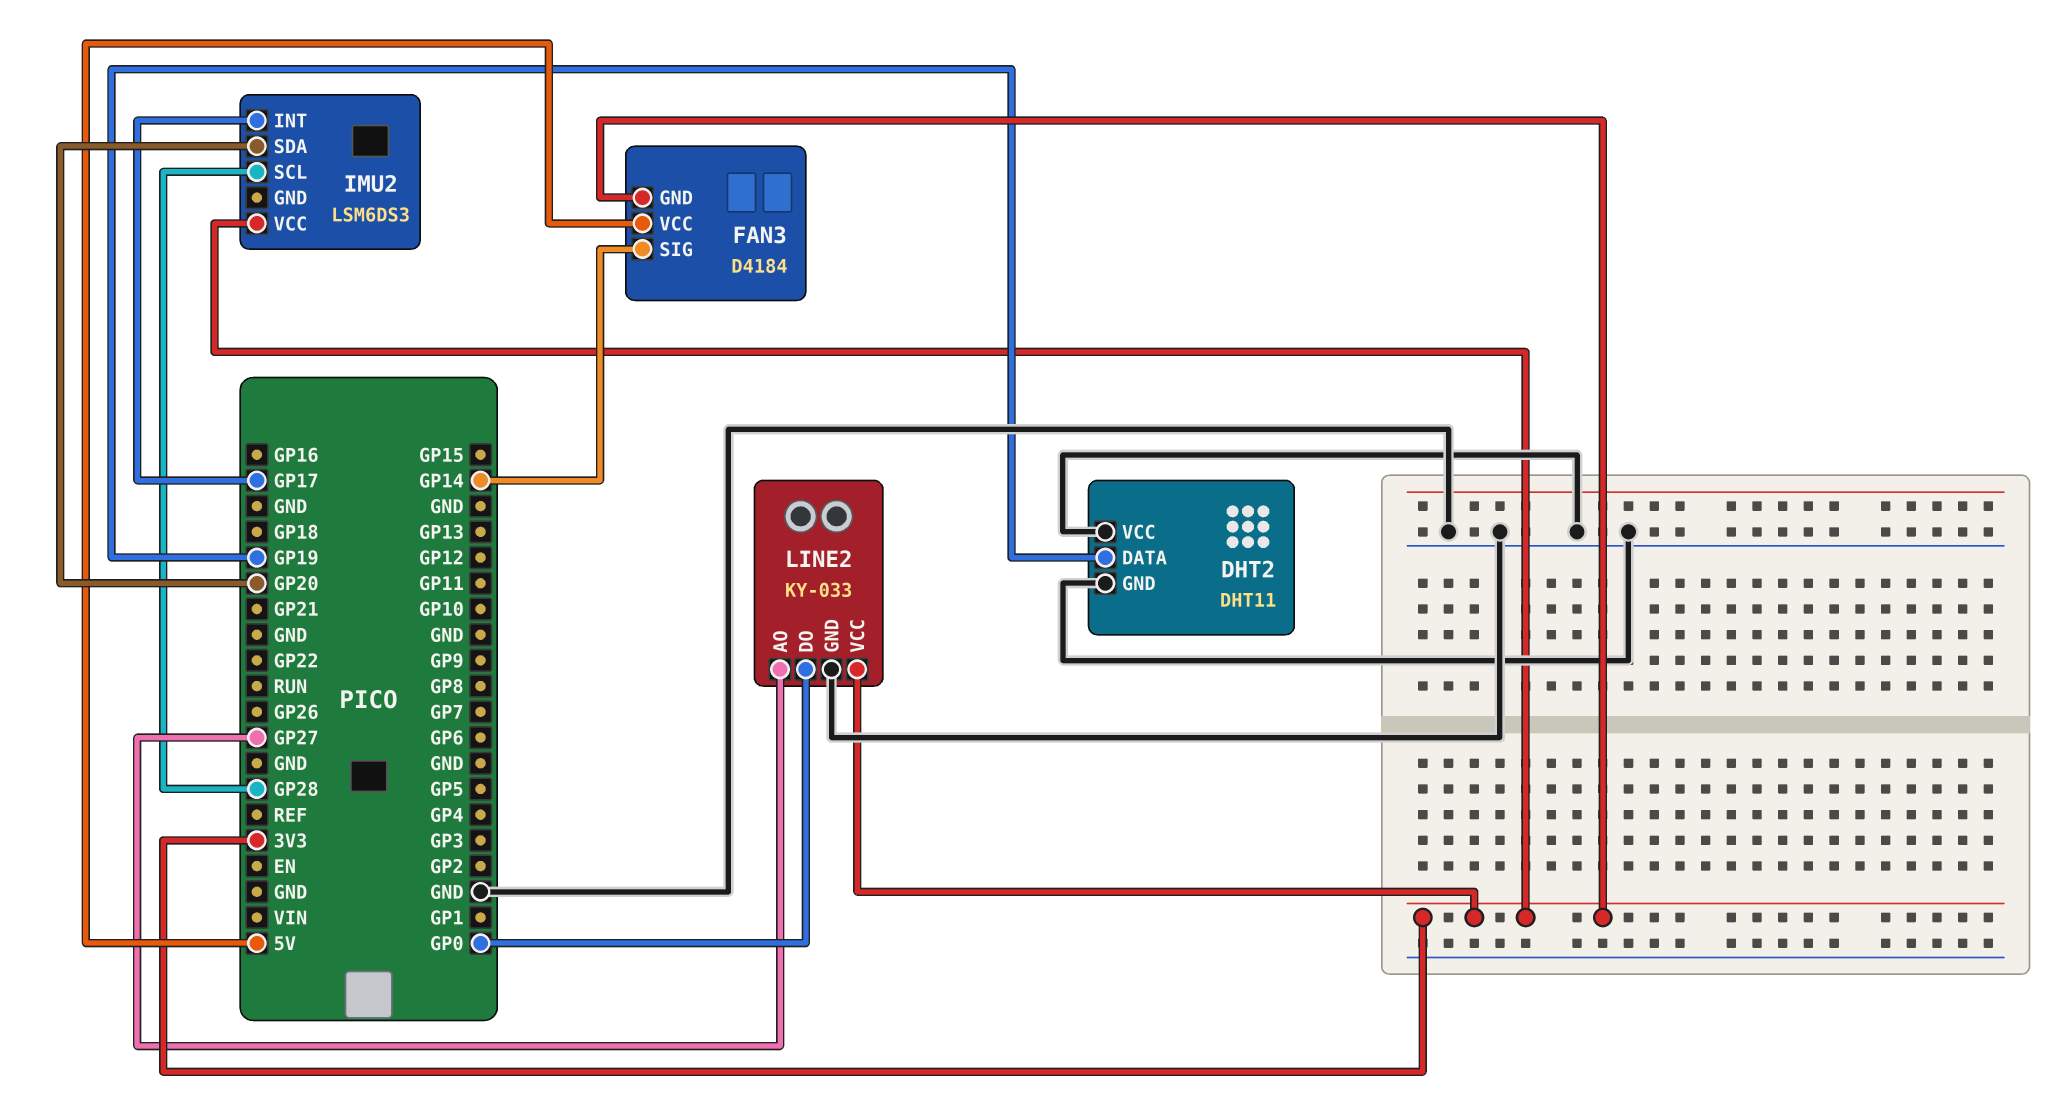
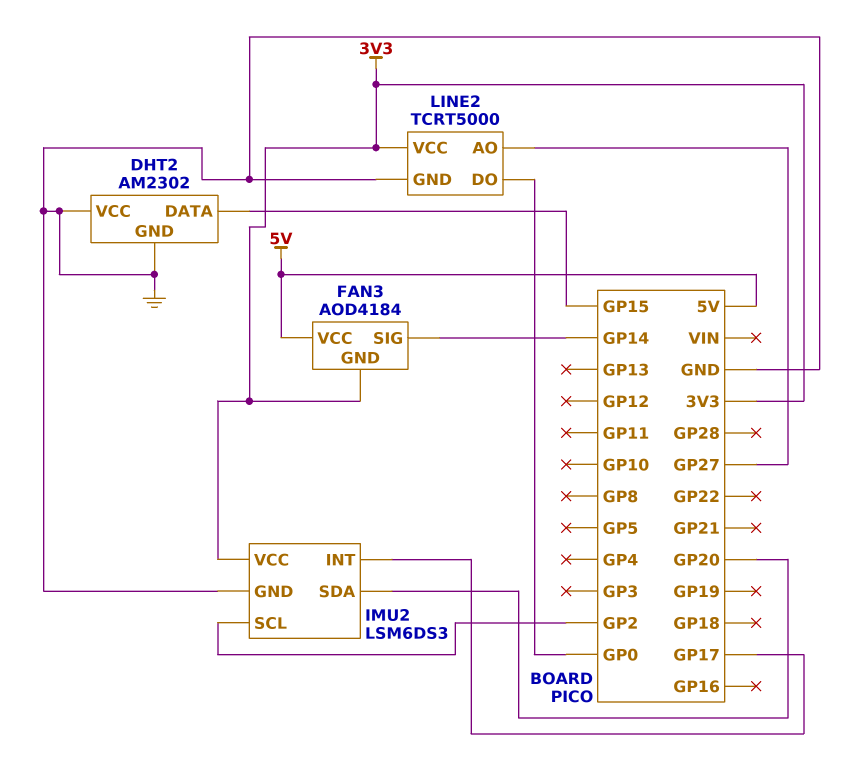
DHT2: DHT11 -> AM2302
DHT2 pin DATA: GP19 -> GP15
FAN3: D4184 -> AOD4184
IMU2 pin GND: none -> GND
IMU2 pin SCL: GP28 -> GP2
LINE2: KY-033 -> TCRT5000

